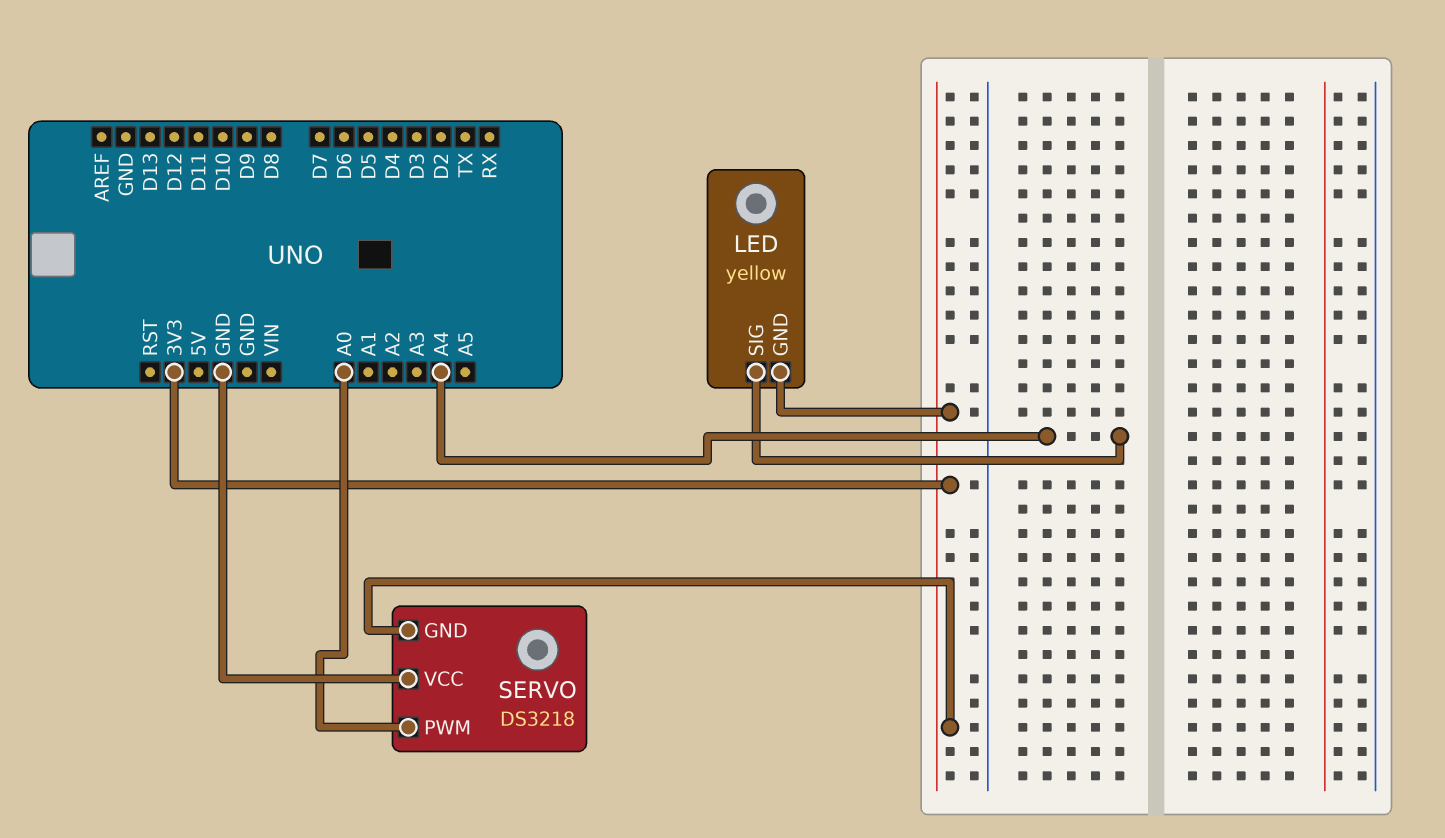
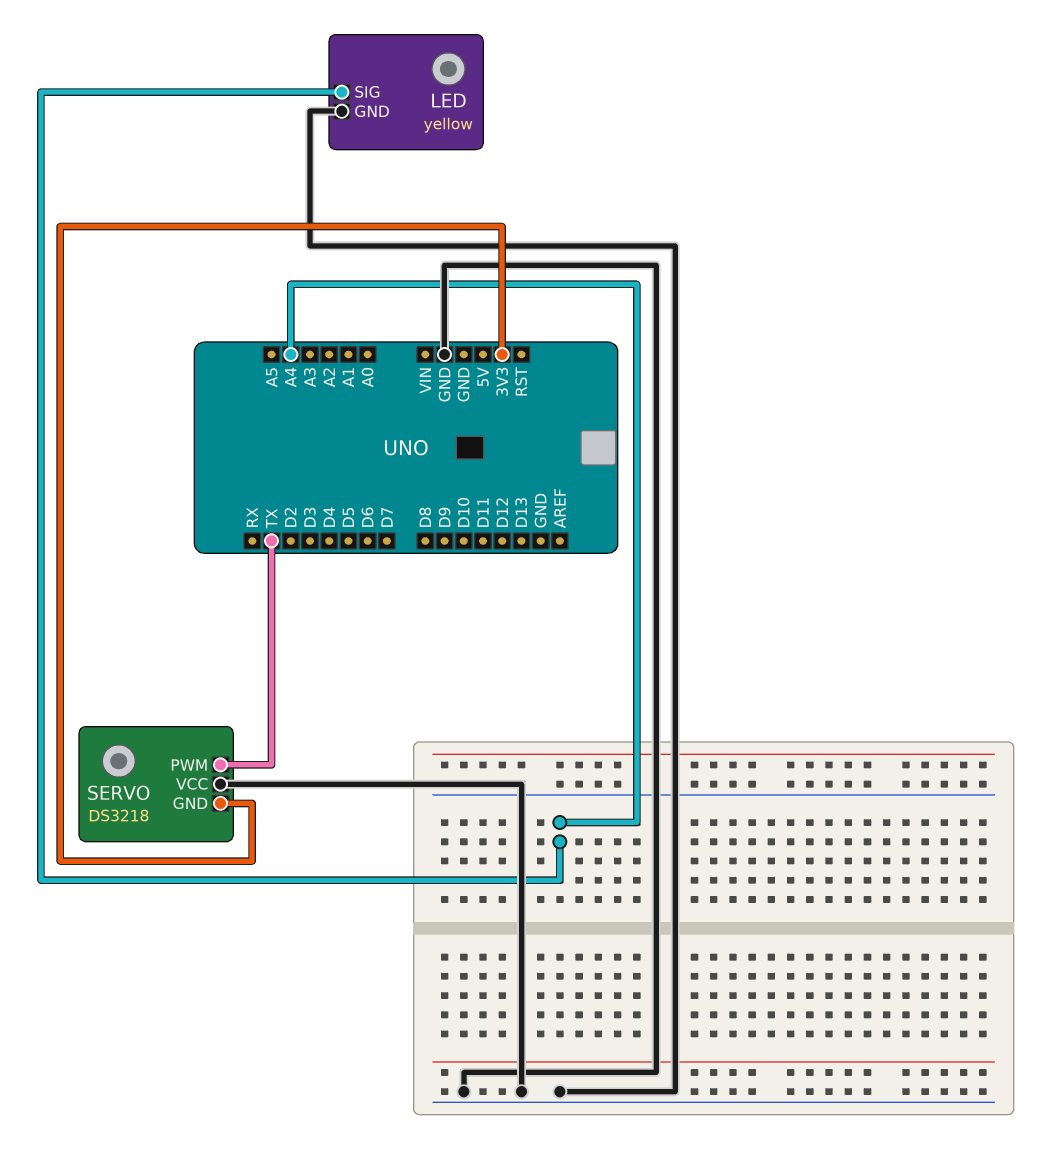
LED pin GND: 3V3 -> GND
SERVO pin PWM: A0 -> TX

